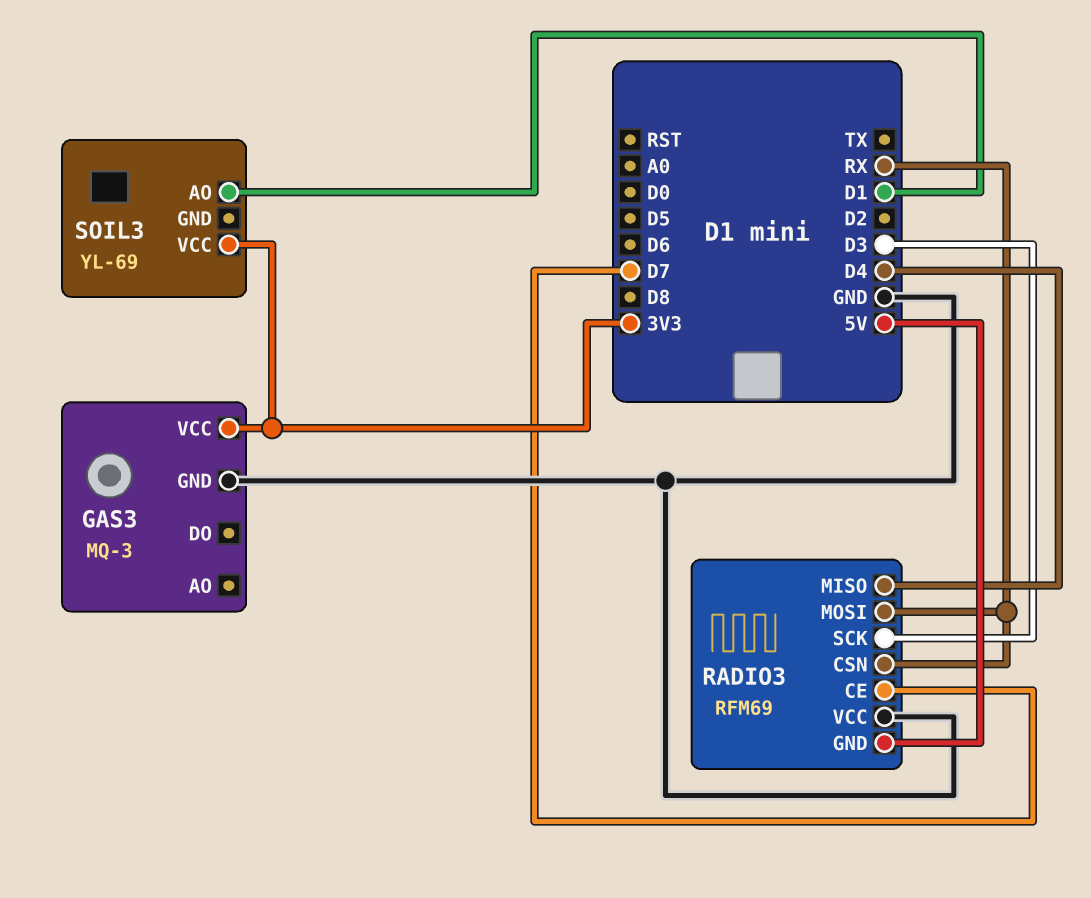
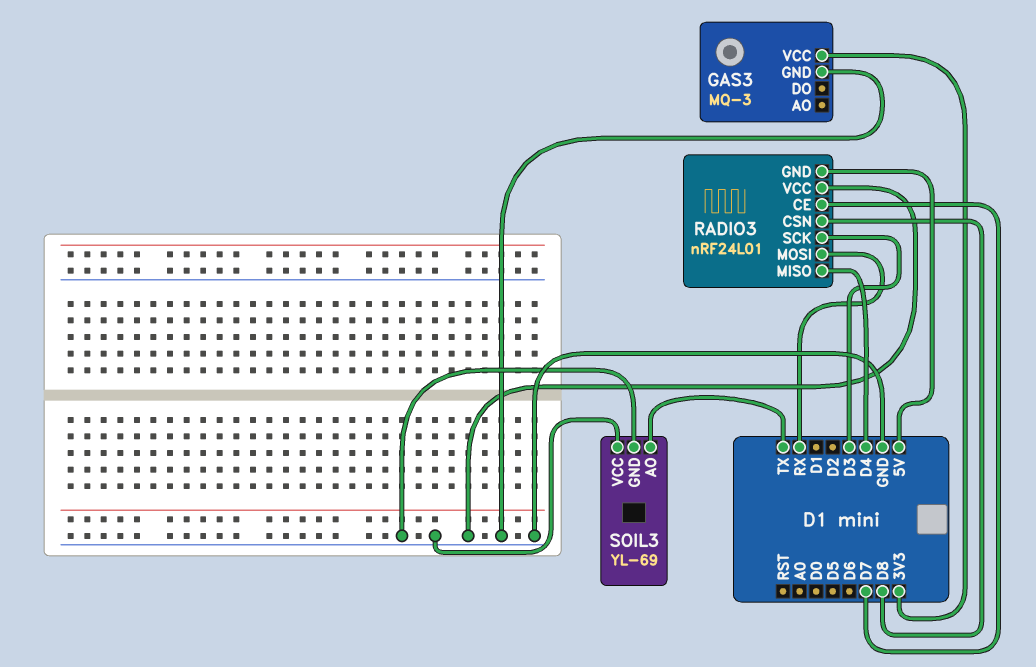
RADIO3: RFM69 -> nRF24L01
RADIO3 pin CSN: RX -> D8
SOIL3 pin AO: D1 -> TX
SOIL3 pin GND: none -> GND
SOIL3 pin VCC: 3V3 -> GND

